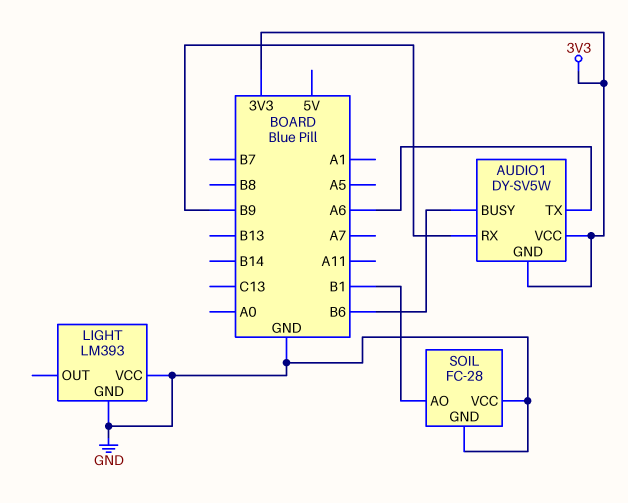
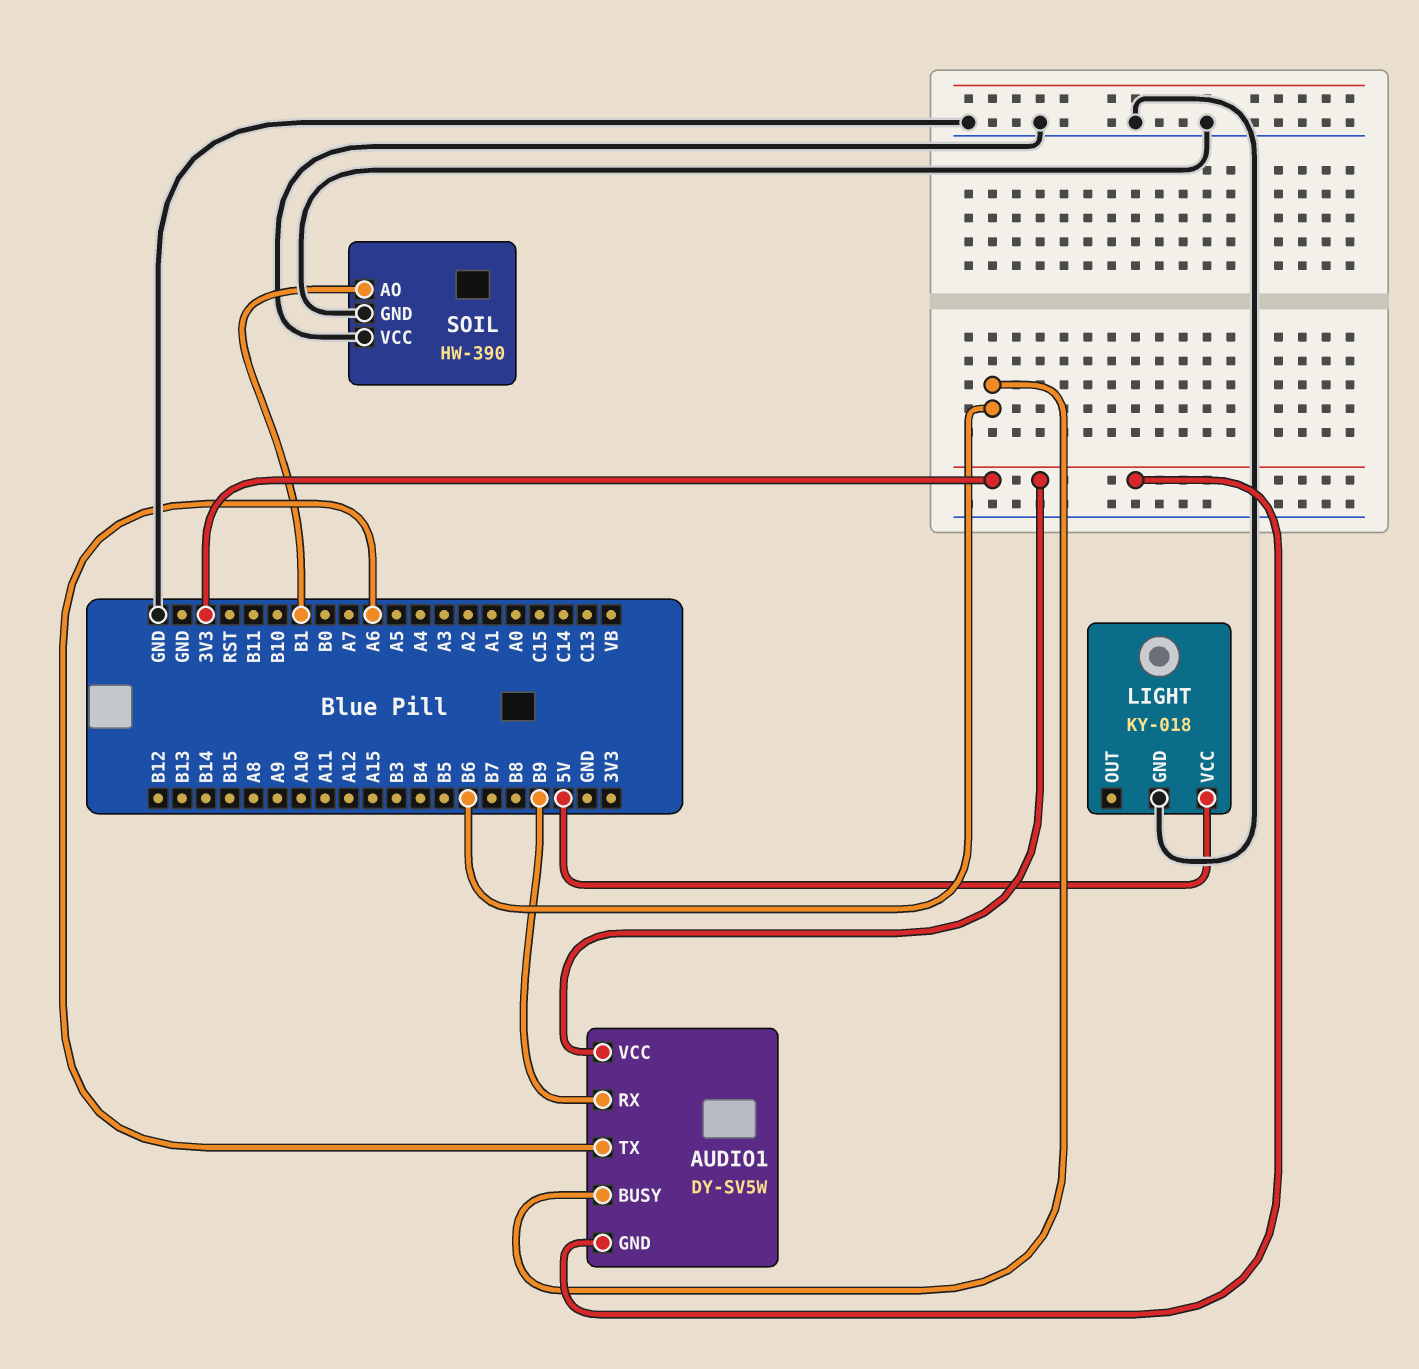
LIGHT: LM393 -> KY-018
LIGHT pin VCC: GND -> 5V
SOIL: FC-28 -> HW-390

